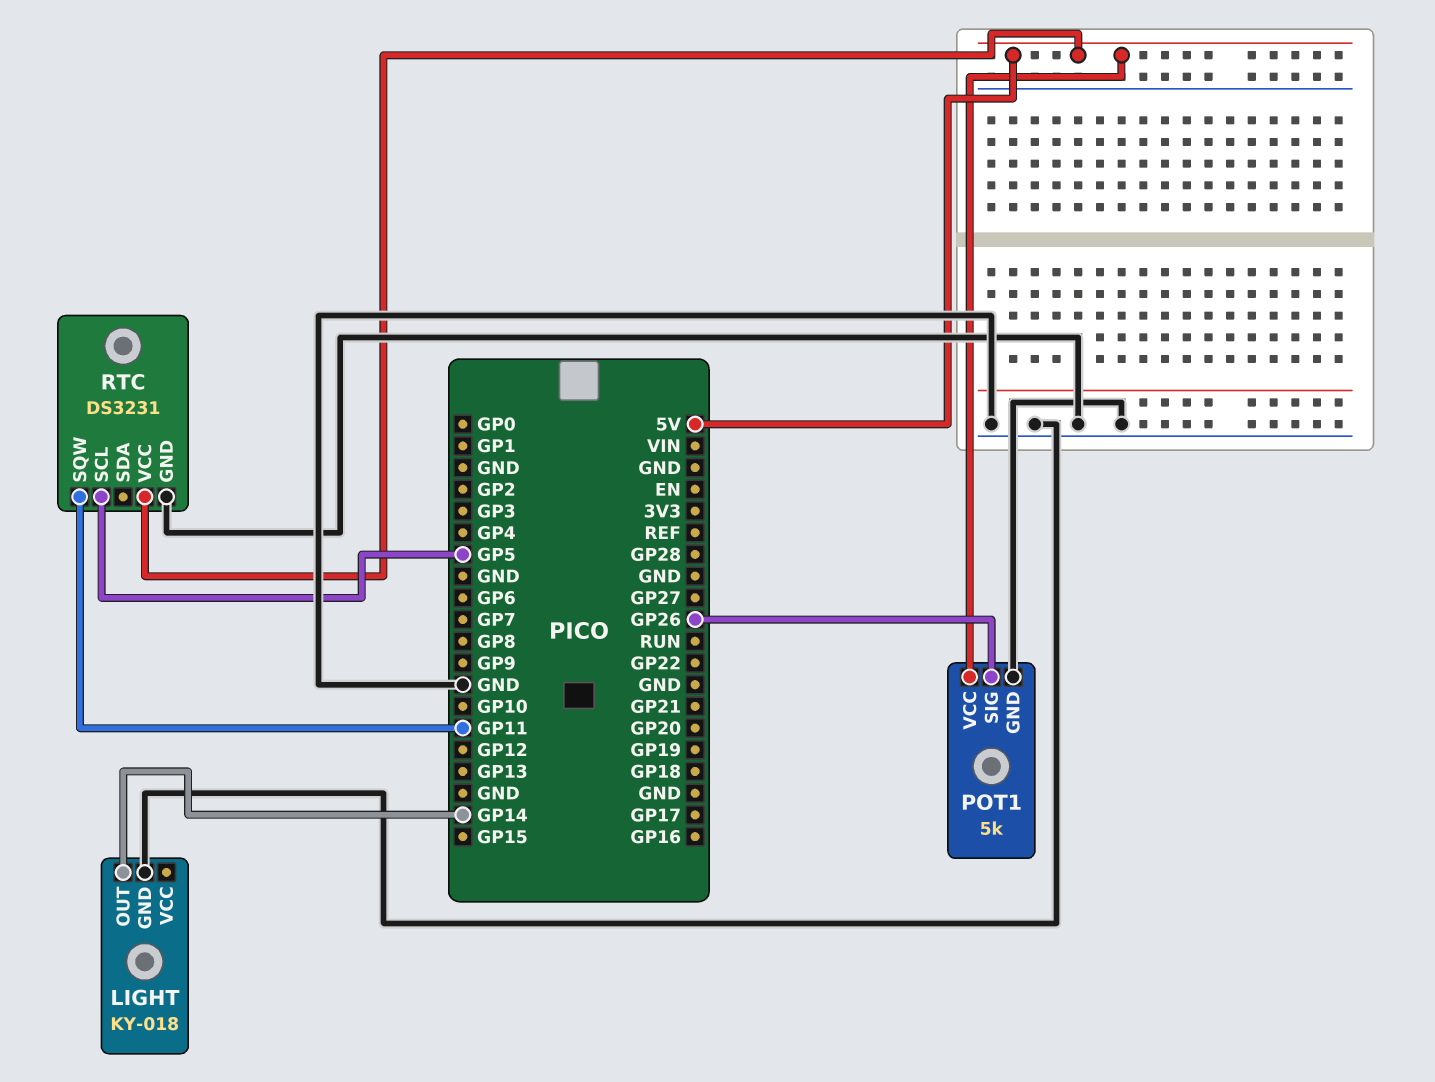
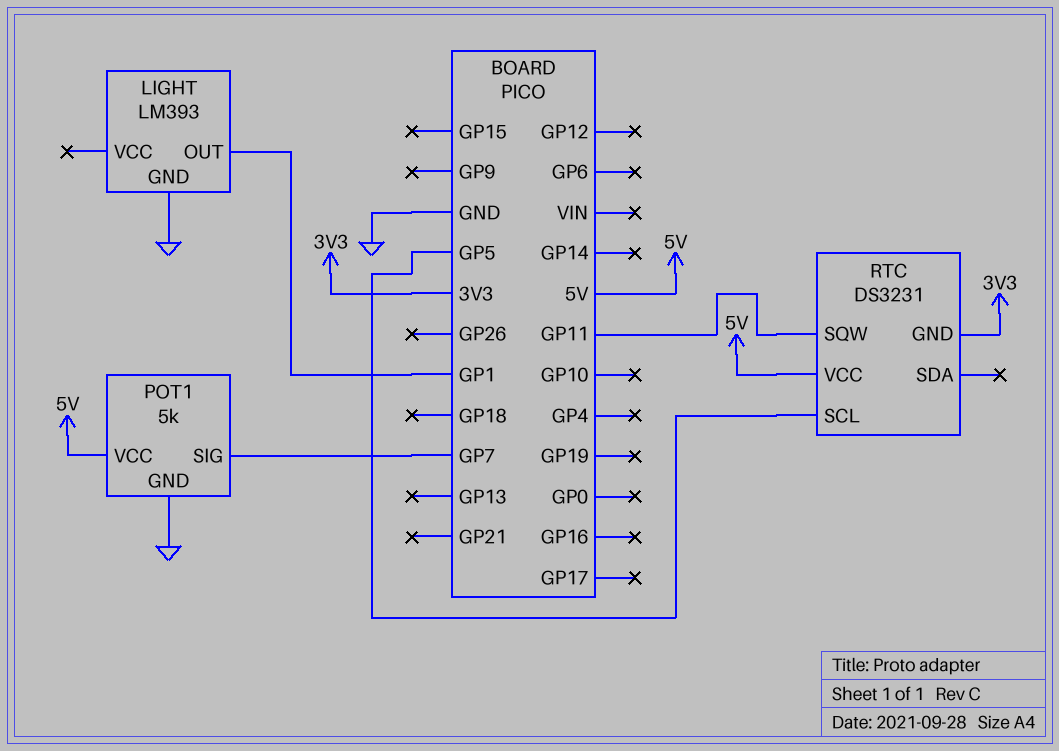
LIGHT: KY-018 -> LM393
LIGHT pin OUT: GP14 -> GP1
POT1 pin SIG: GP26 -> GP7
RTC pin GND: GND -> 3V3

